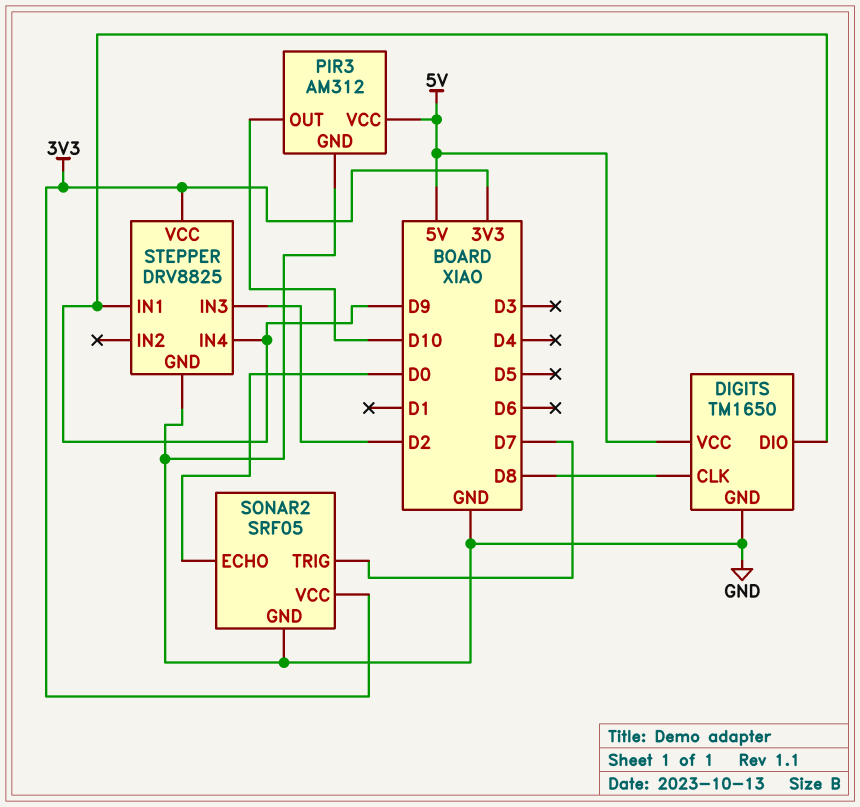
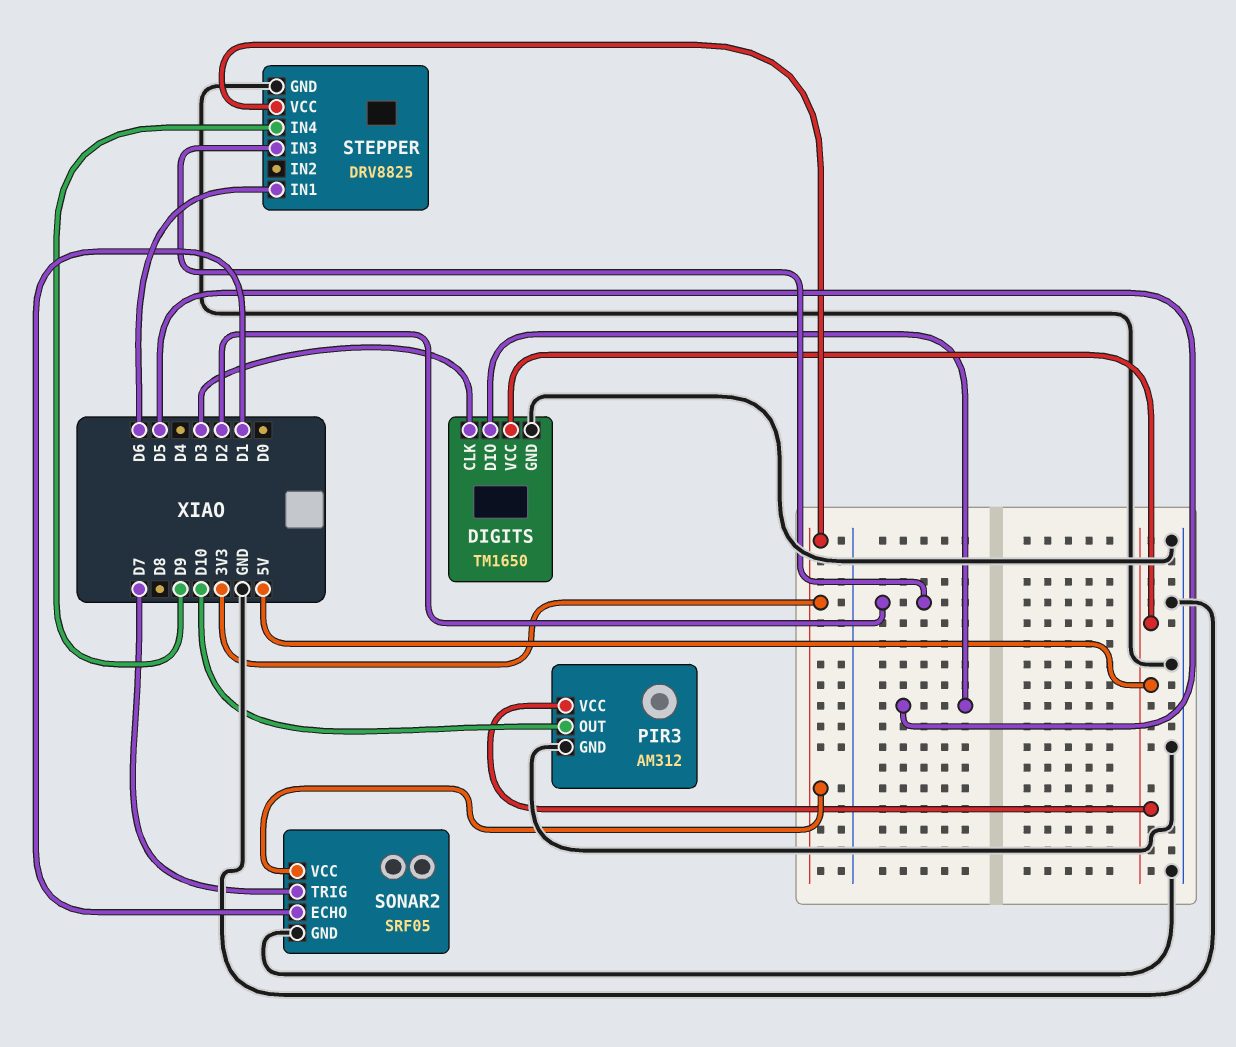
DIGITS pin CLK: D8 -> D3
DIGITS pin DIO: D9 -> D5
SONAR2 pin ECHO: D0 -> D1
STEPPER pin IN1: D9 -> D6

